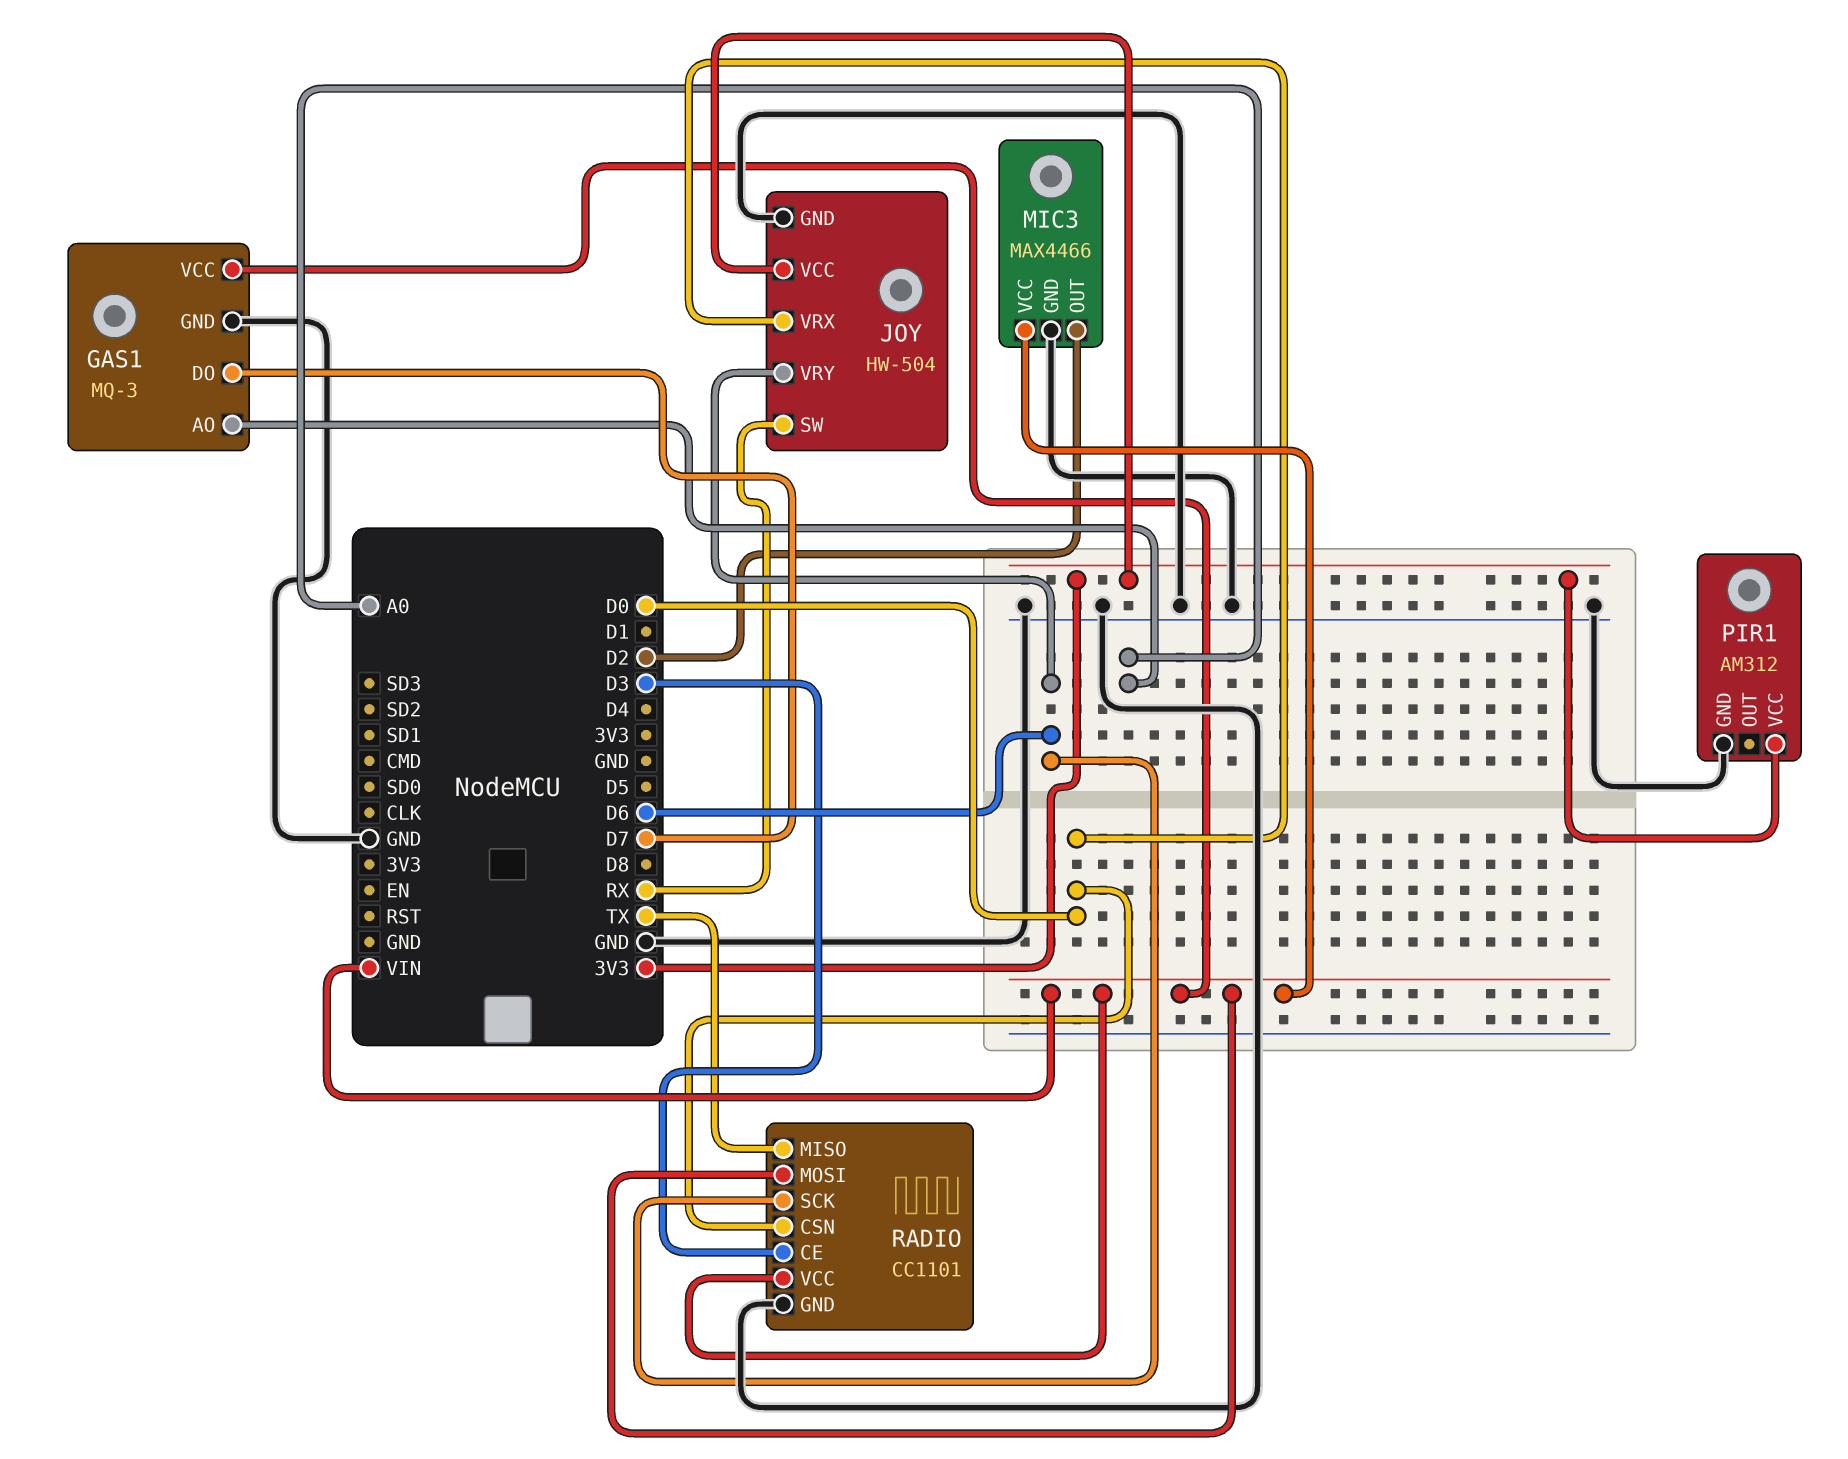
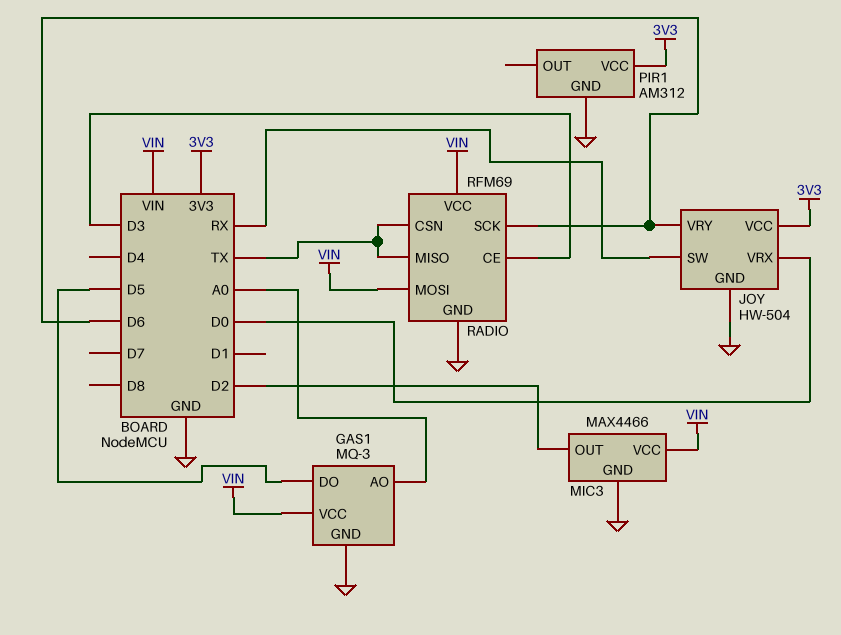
GAS1 pin DO: D7 -> D5
RADIO: CC1101 -> RFM69
RADIO pin CSN: D0 -> TX

